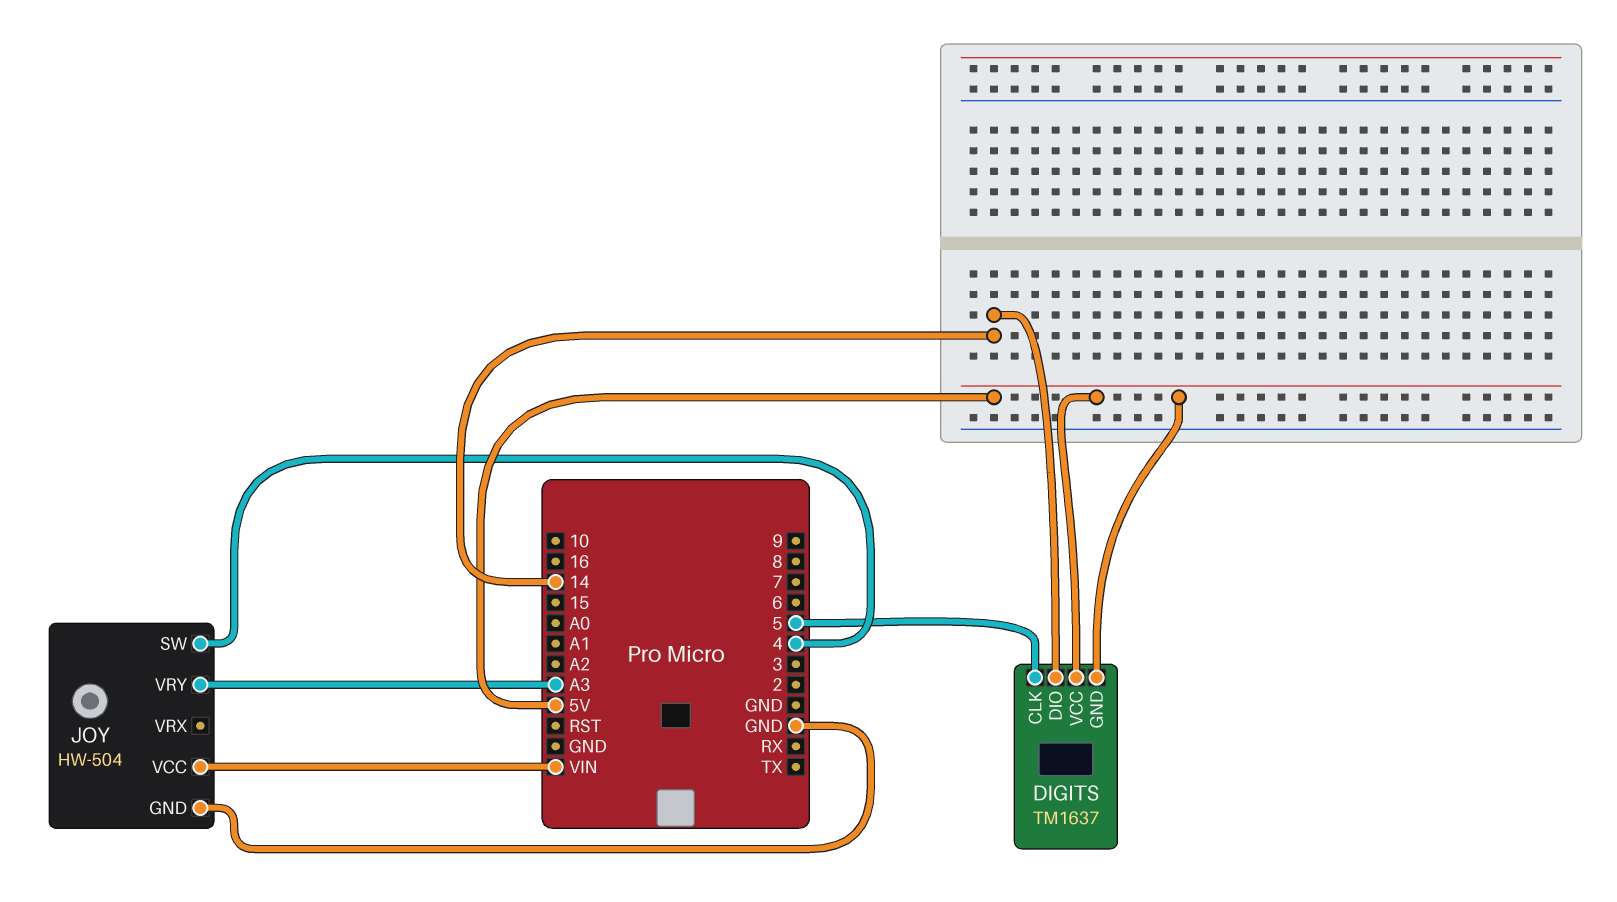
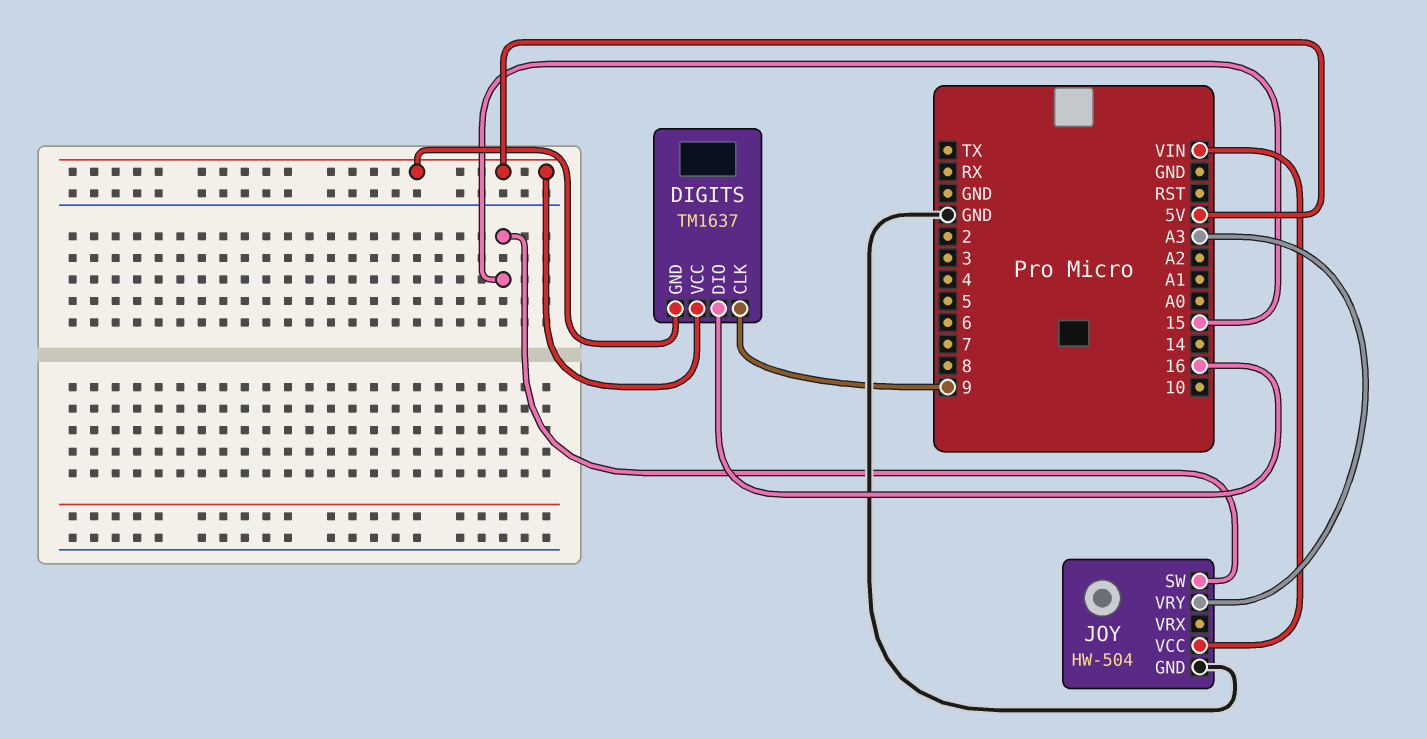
DIGITS pin CLK: 5 -> 9
DIGITS pin DIO: 14 -> 16
JOY pin SW: 4 -> 15

